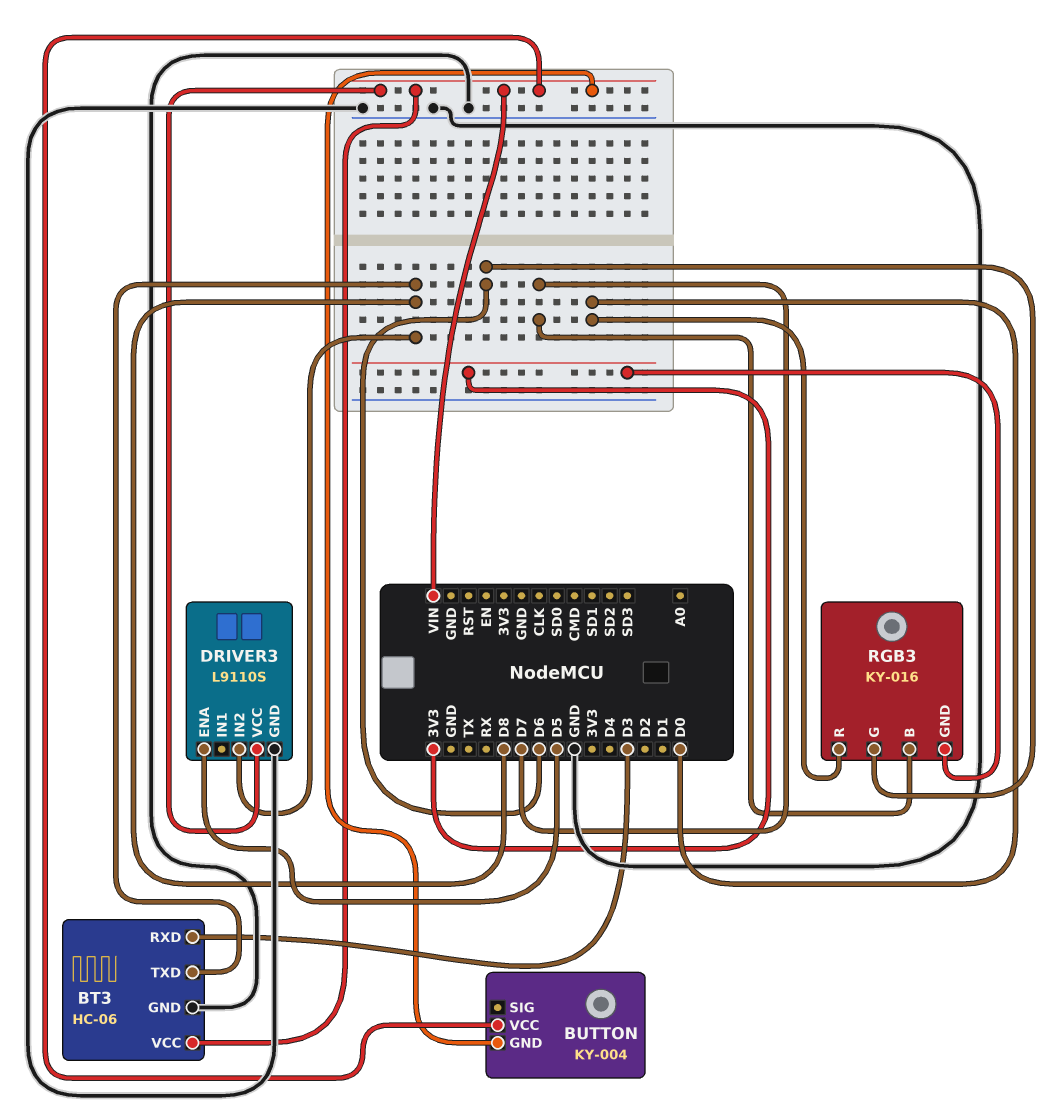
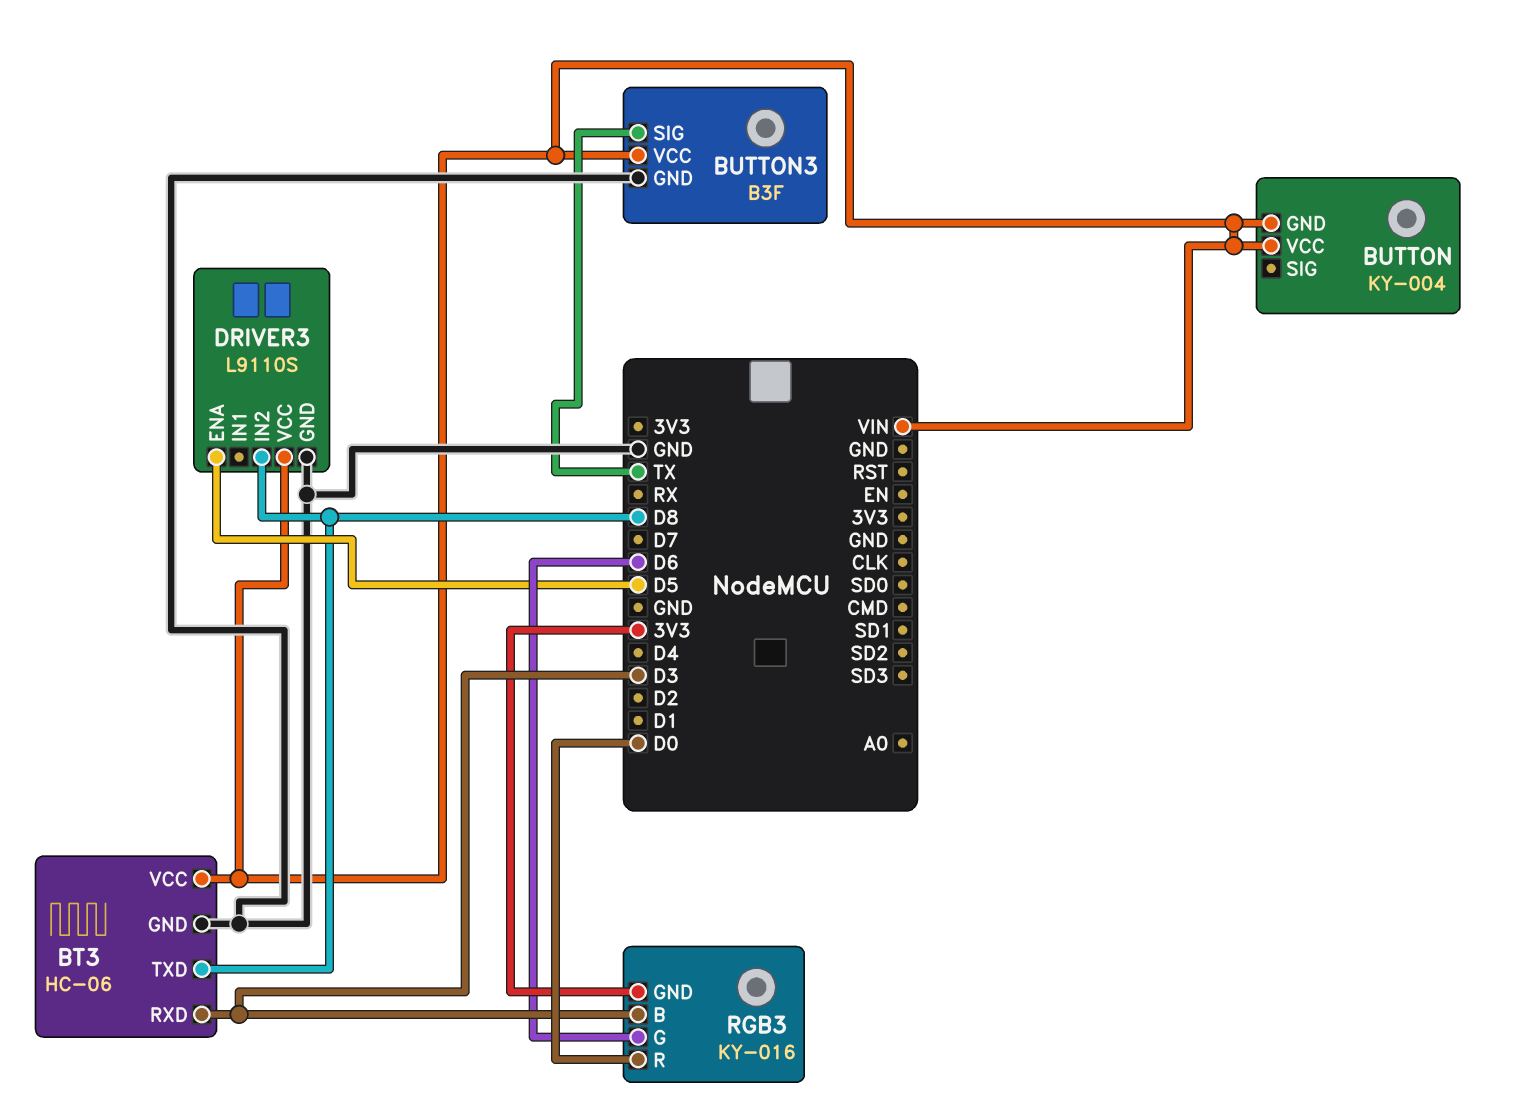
BUTTON3: none -> B3F
BUTTON3 pin GND: none -> GND
BUTTON3 pin SIG: none -> TX
BUTTON3 pin VCC: none -> VIN
RGB3 pin B: D7 -> D3

